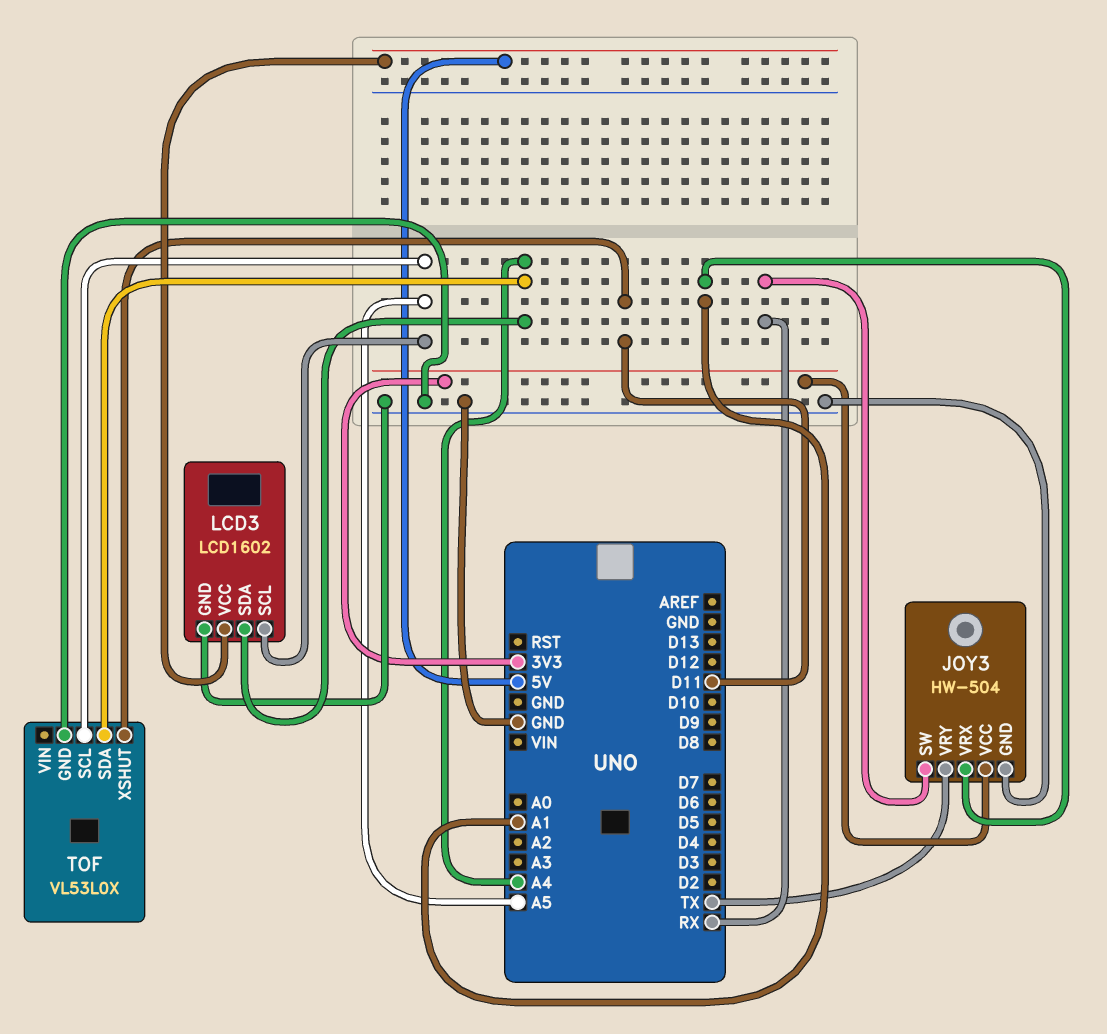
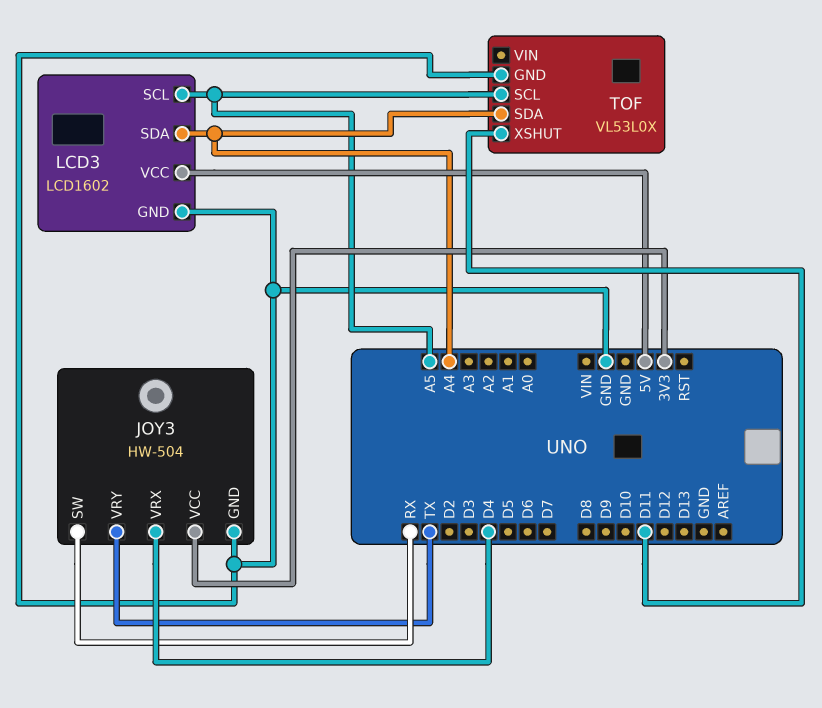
JOY3 pin VRX: A1 -> D4

